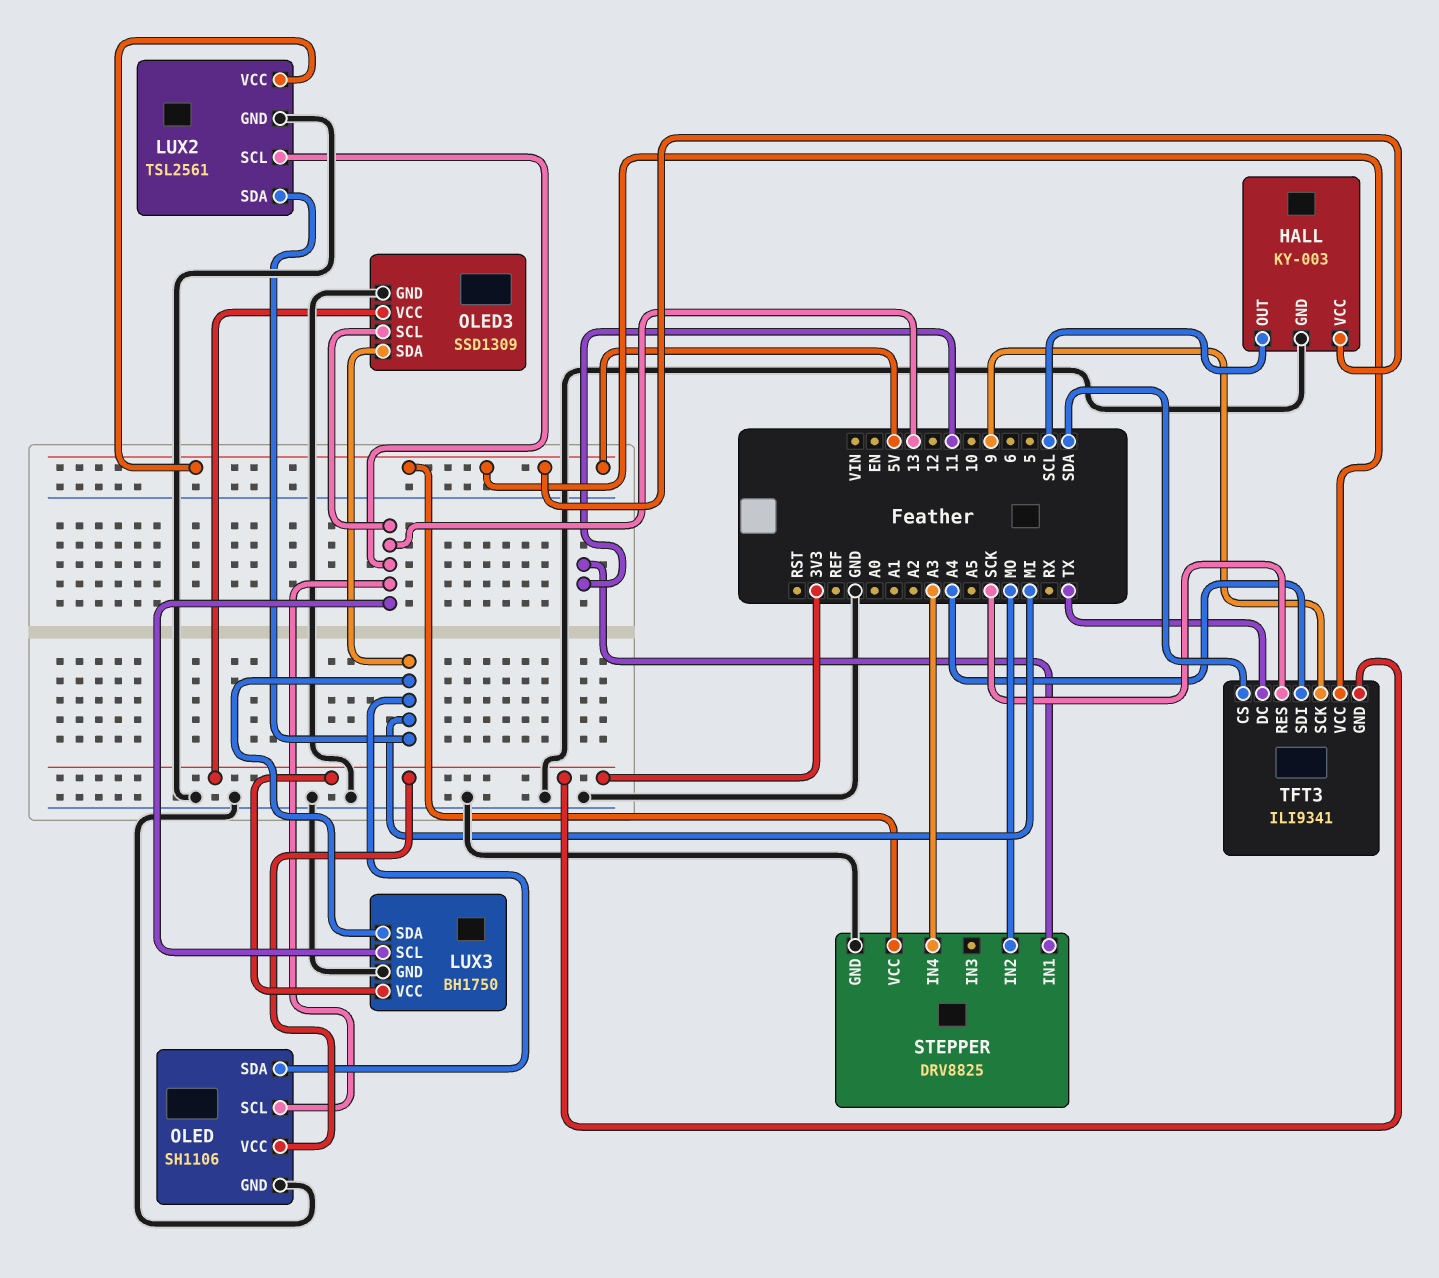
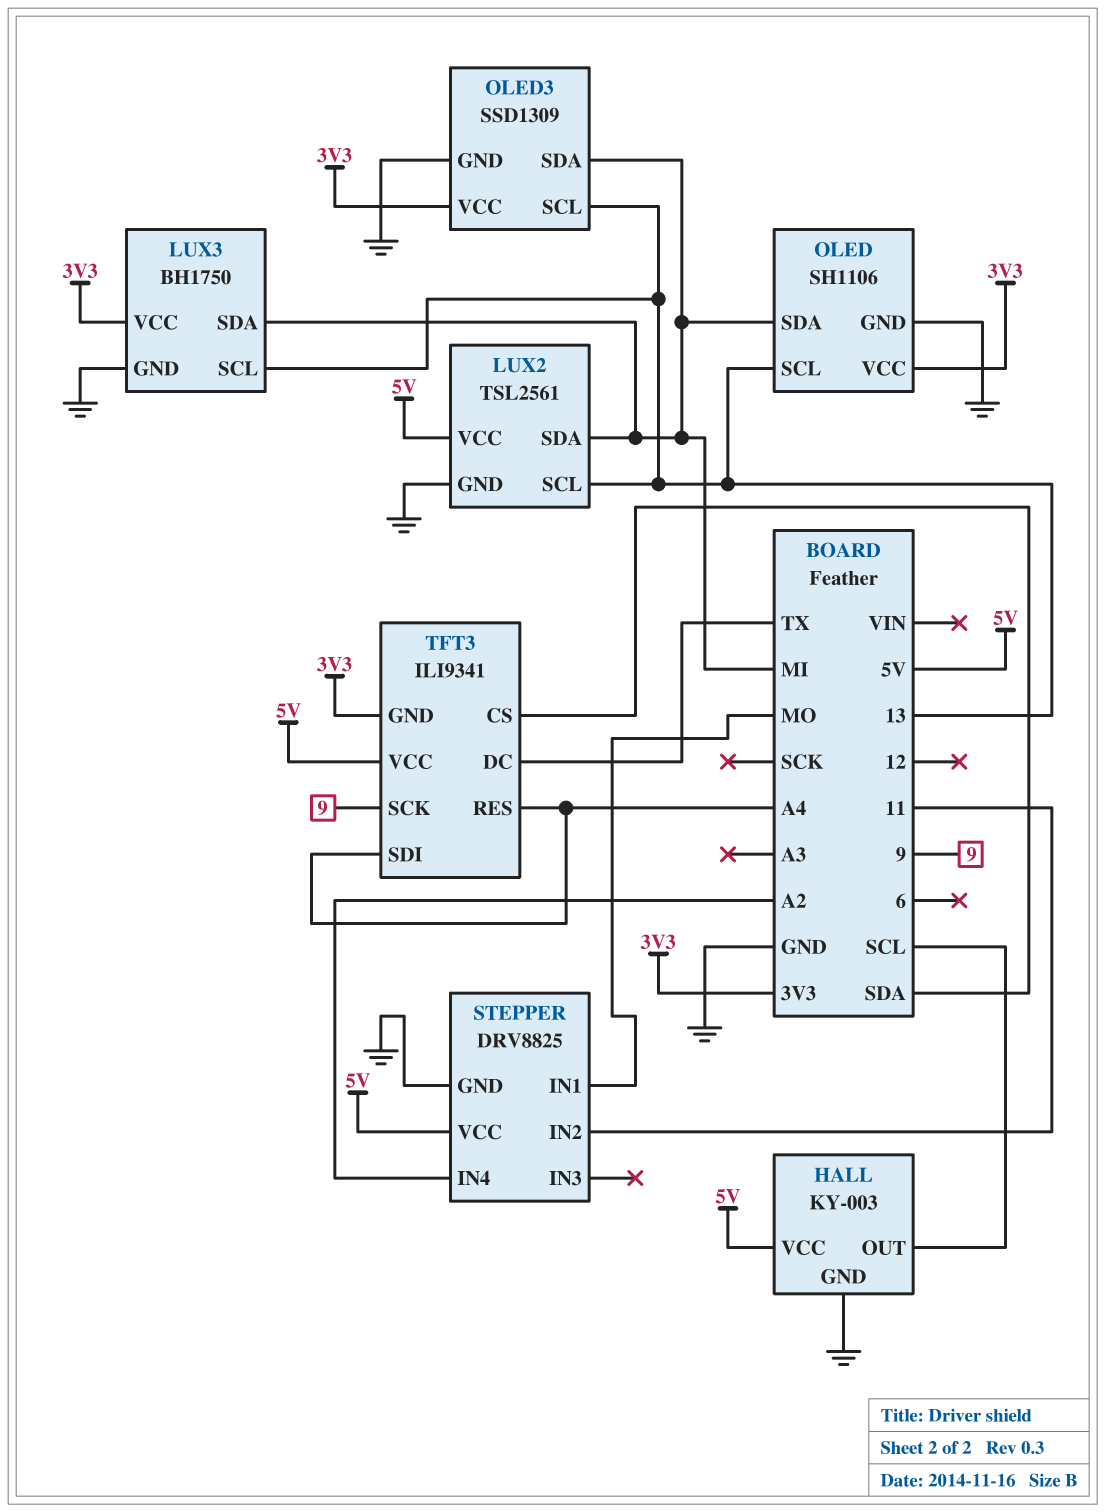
STEPPER pin IN1: 11 -> MO
STEPPER pin IN2: MO -> 11
STEPPER pin IN4: A3 -> A2
TFT3 pin RES: SCK -> A4

